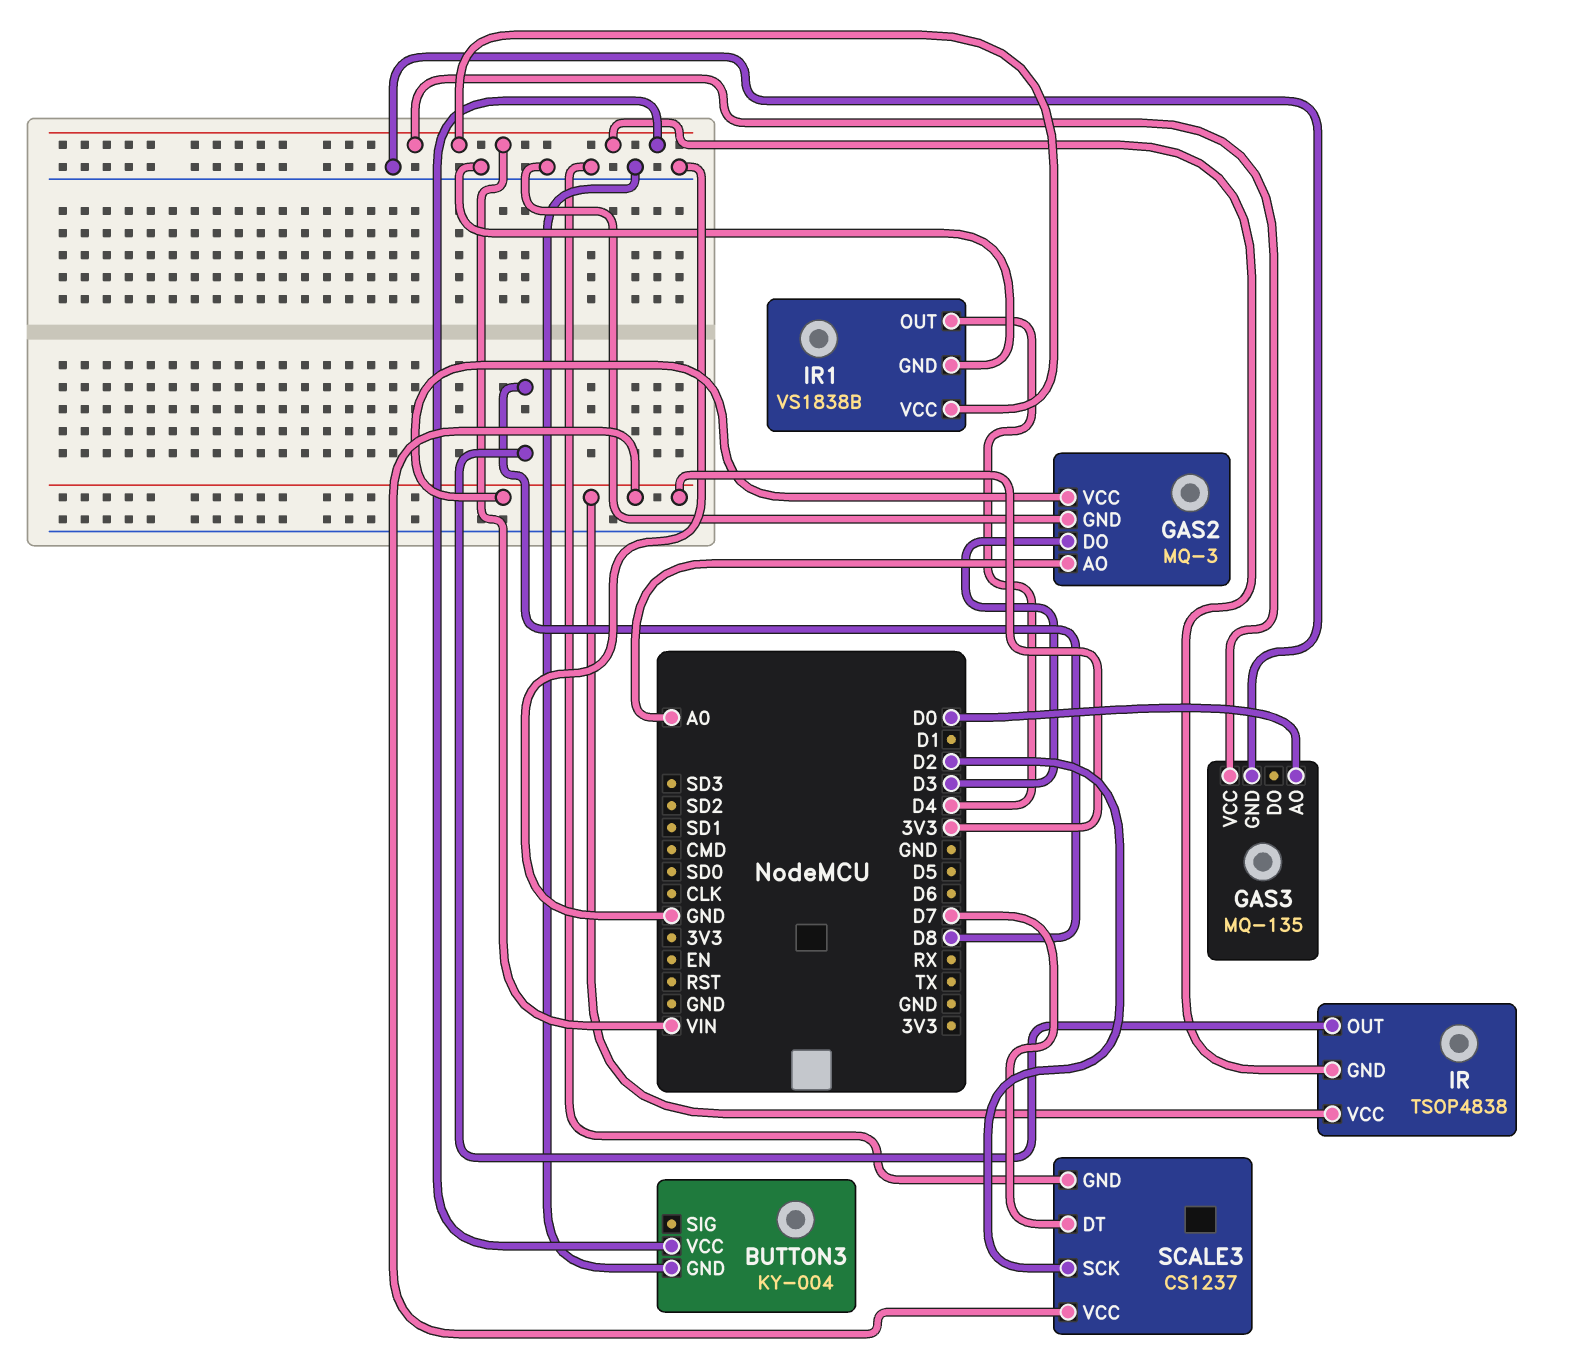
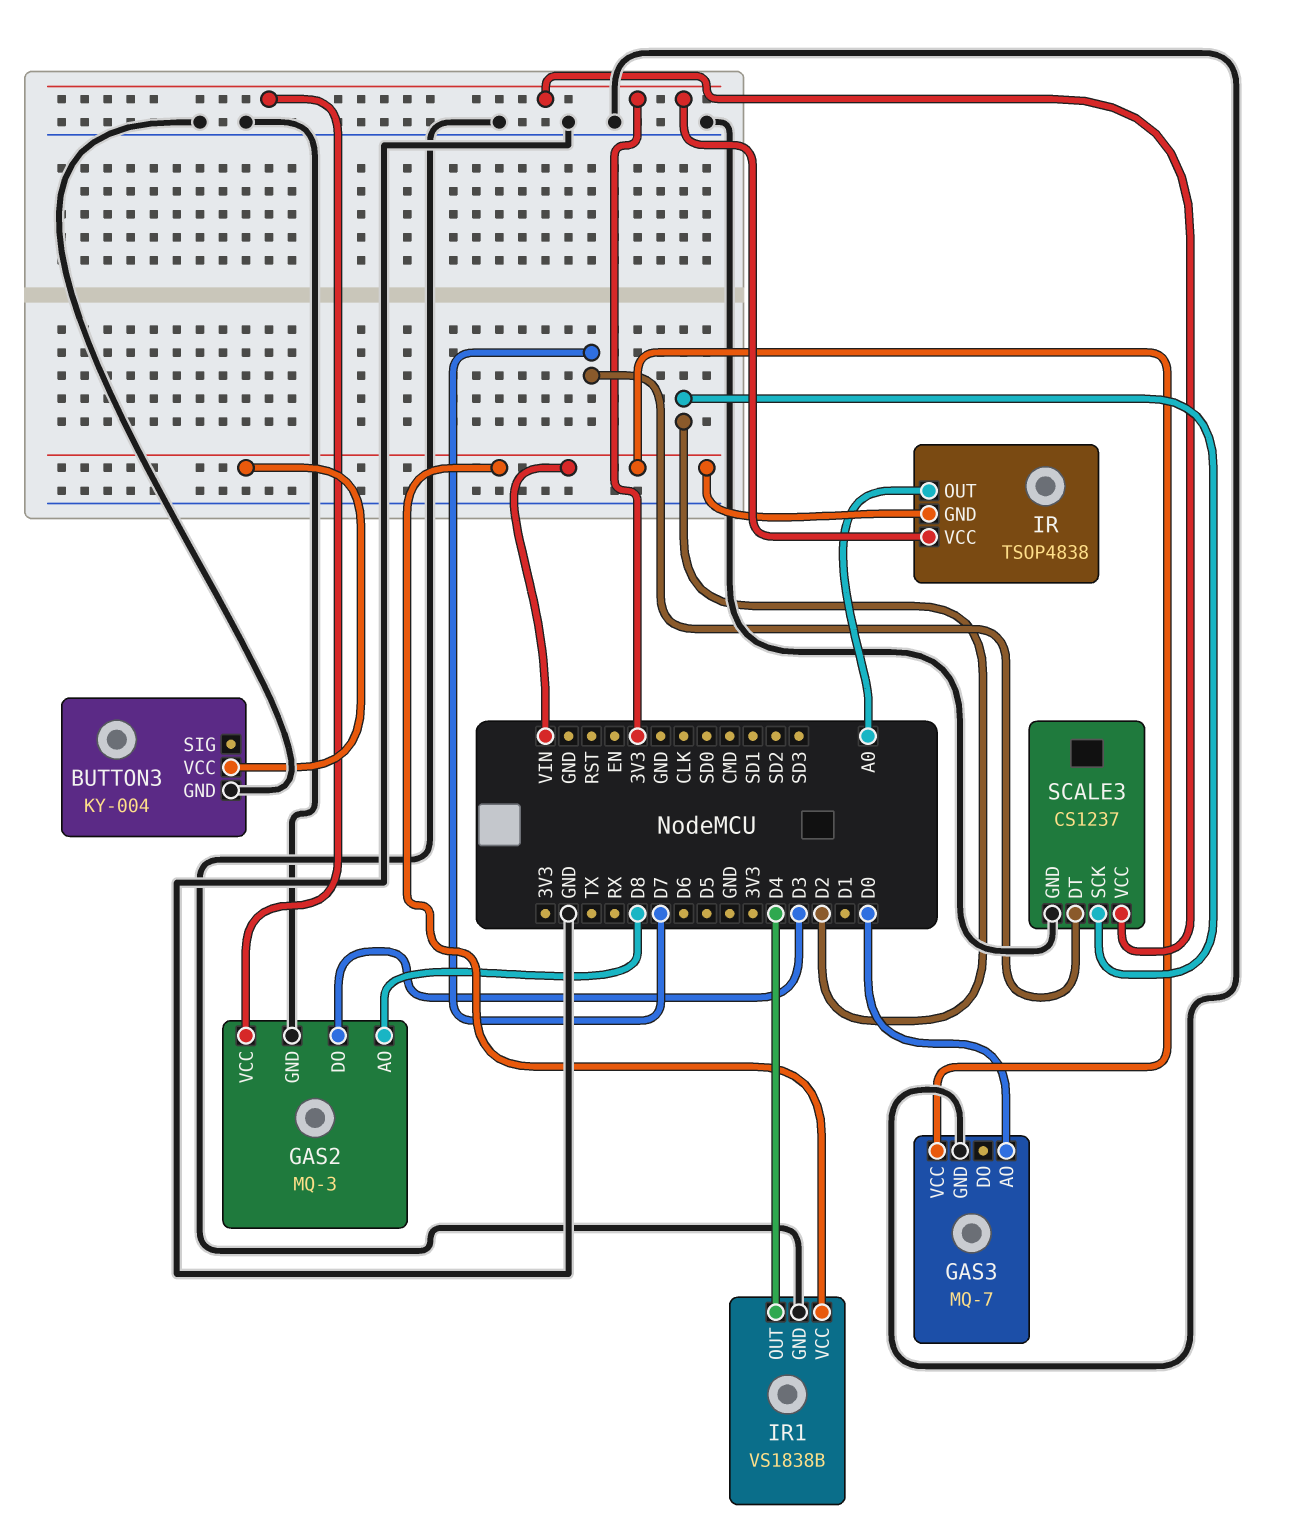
GAS2 pin AO: A0 -> D8
GAS3: MQ-135 -> MQ-7
IR pin OUT: D8 -> A0

